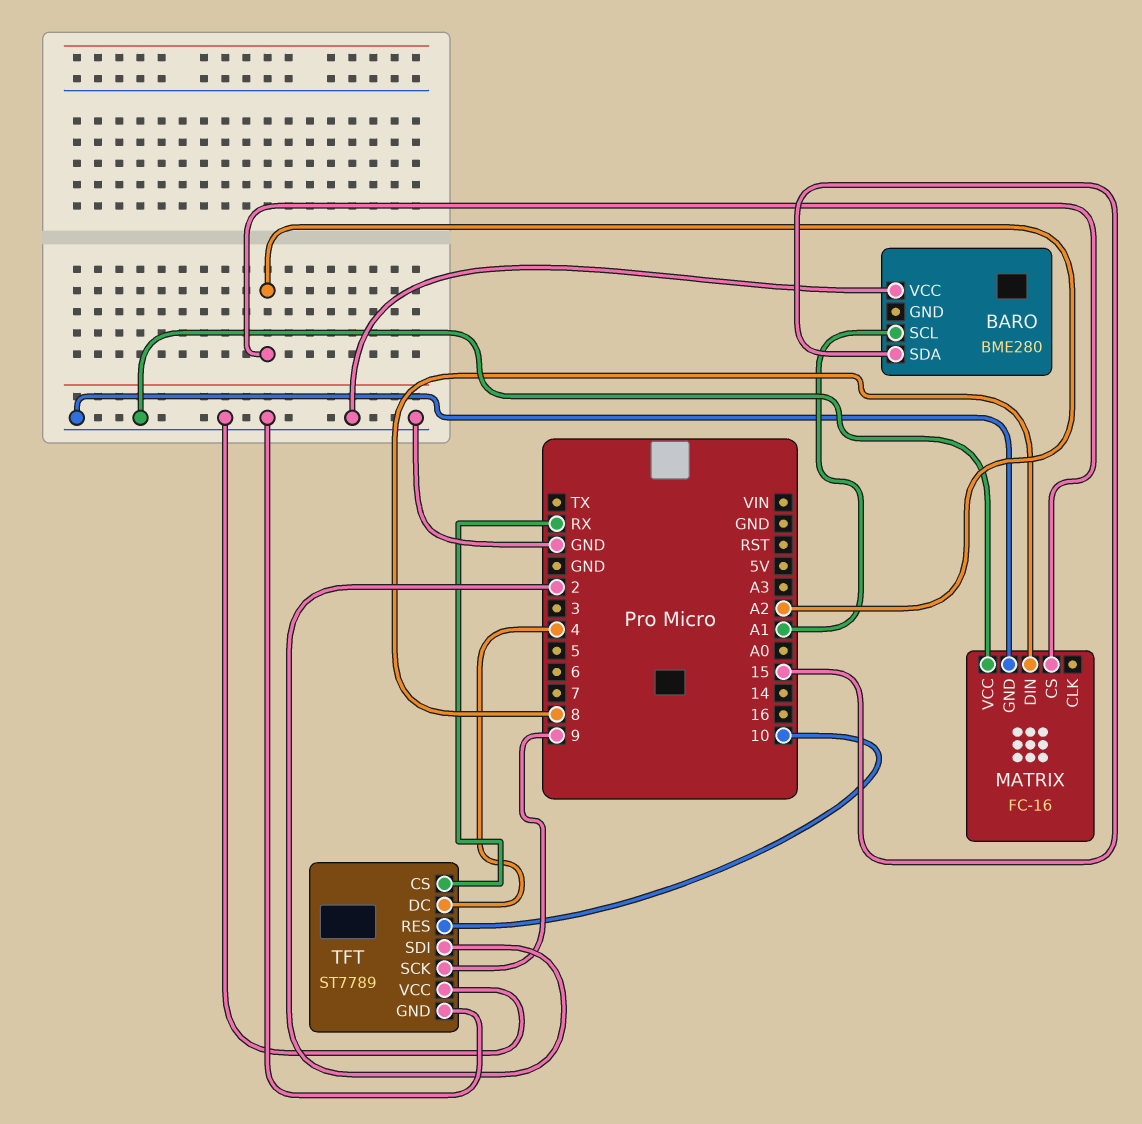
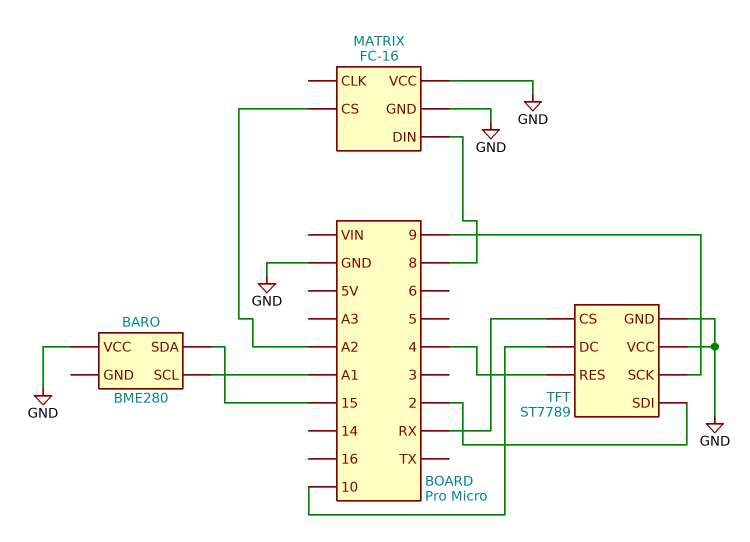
TFT pin DC: 4 -> 10
TFT pin RES: 10 -> 4

